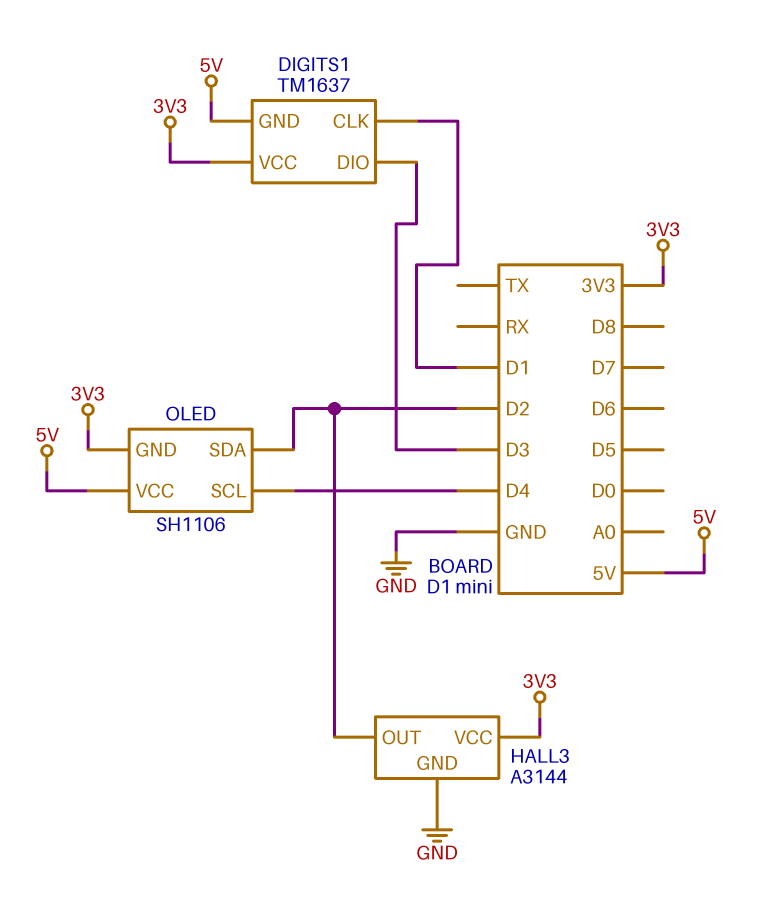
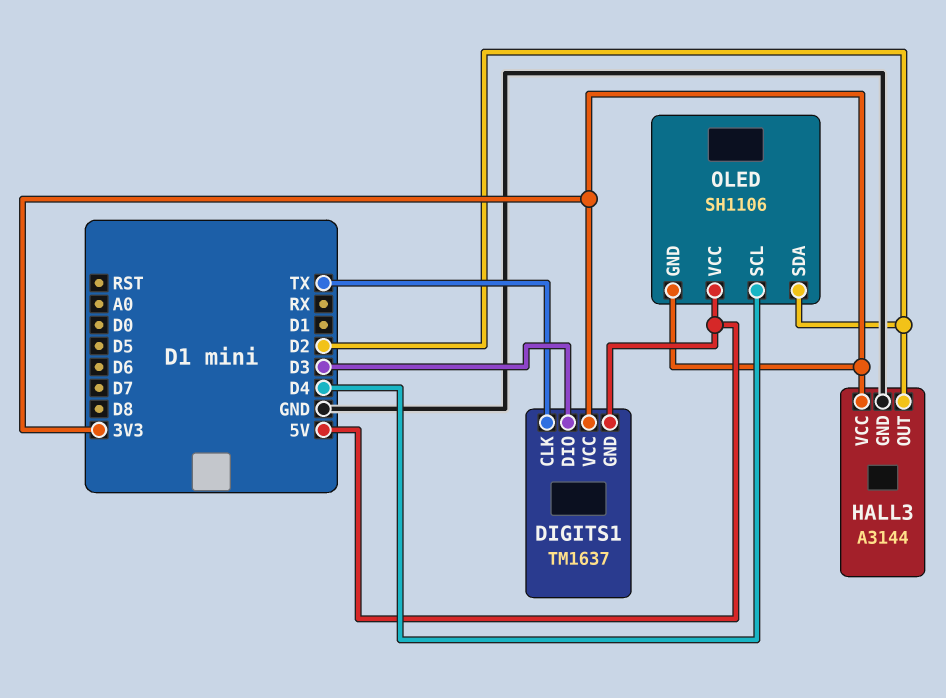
DIGITS1 pin CLK: D1 -> TX

